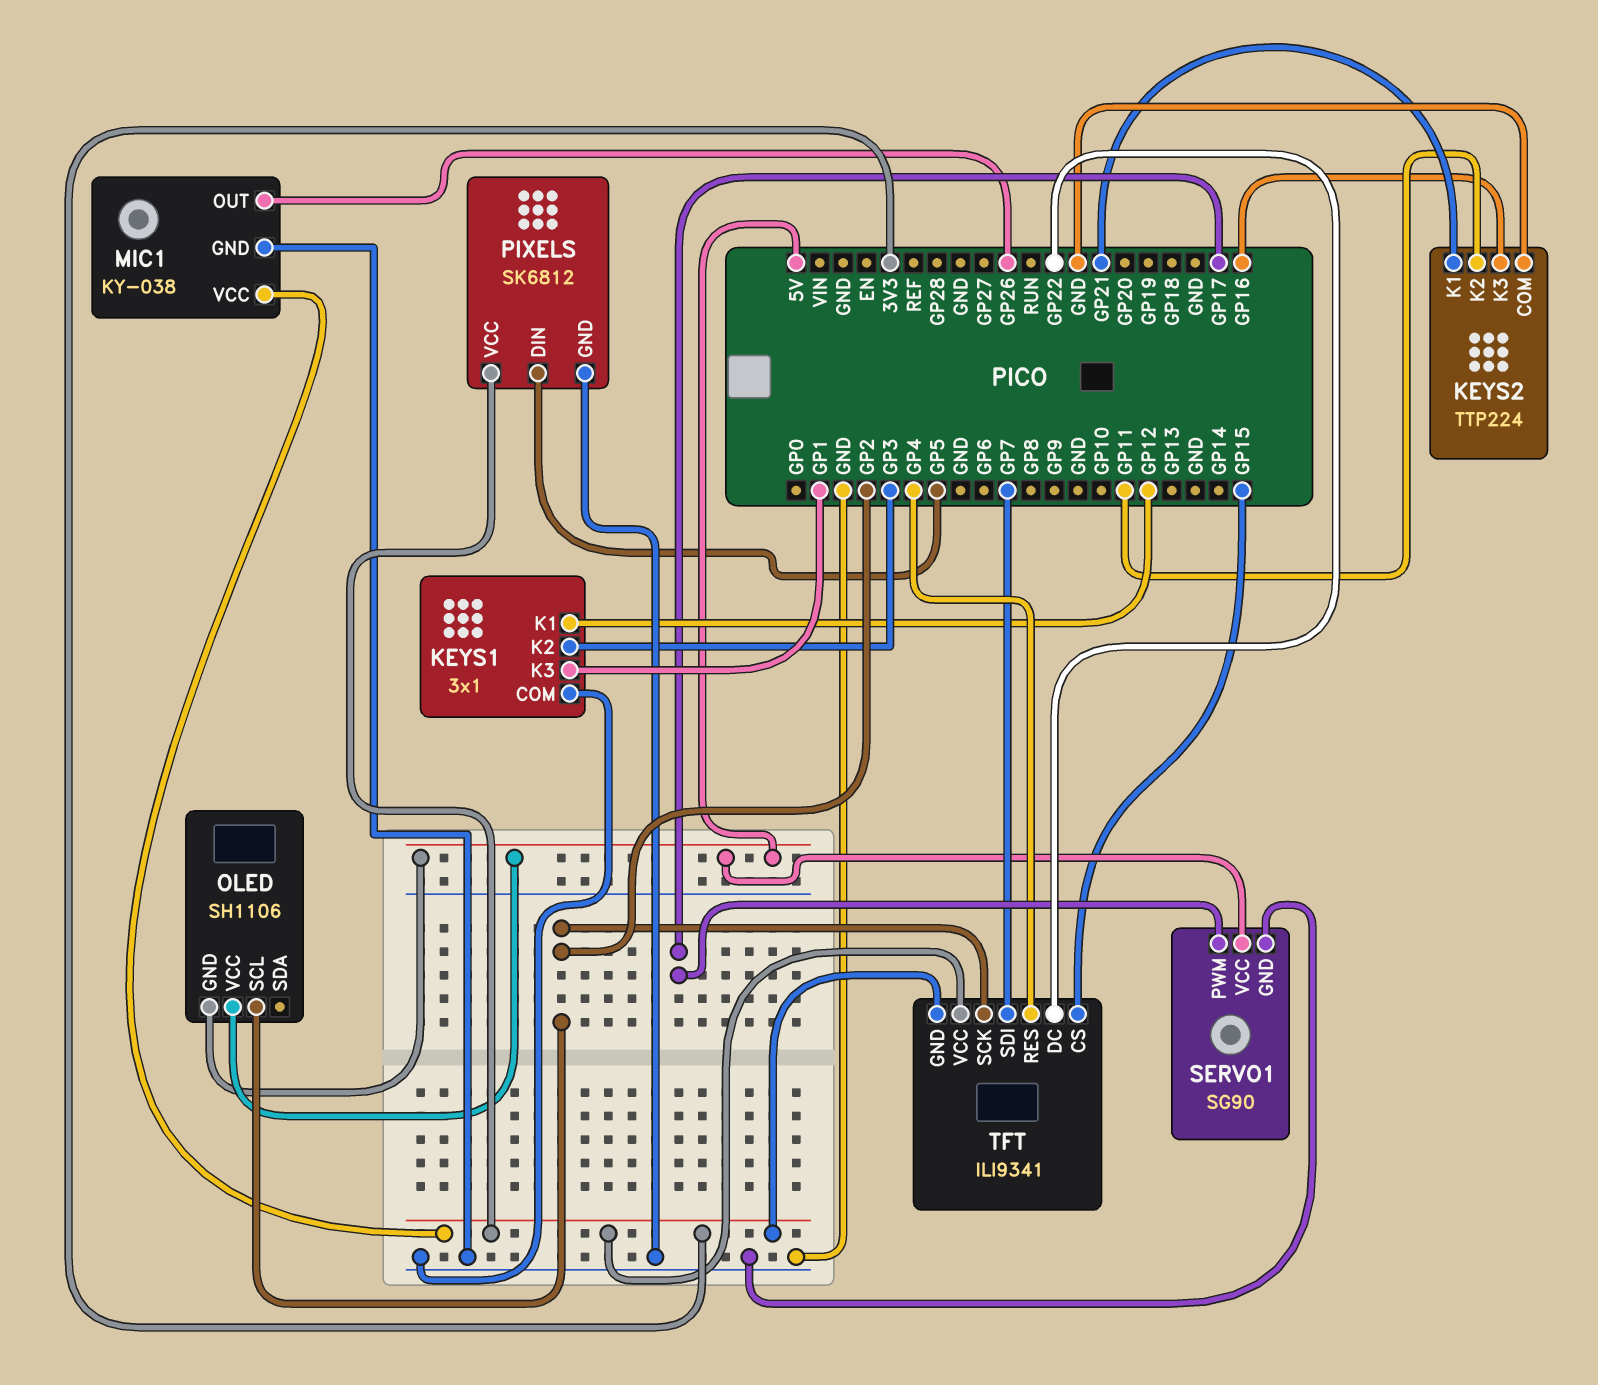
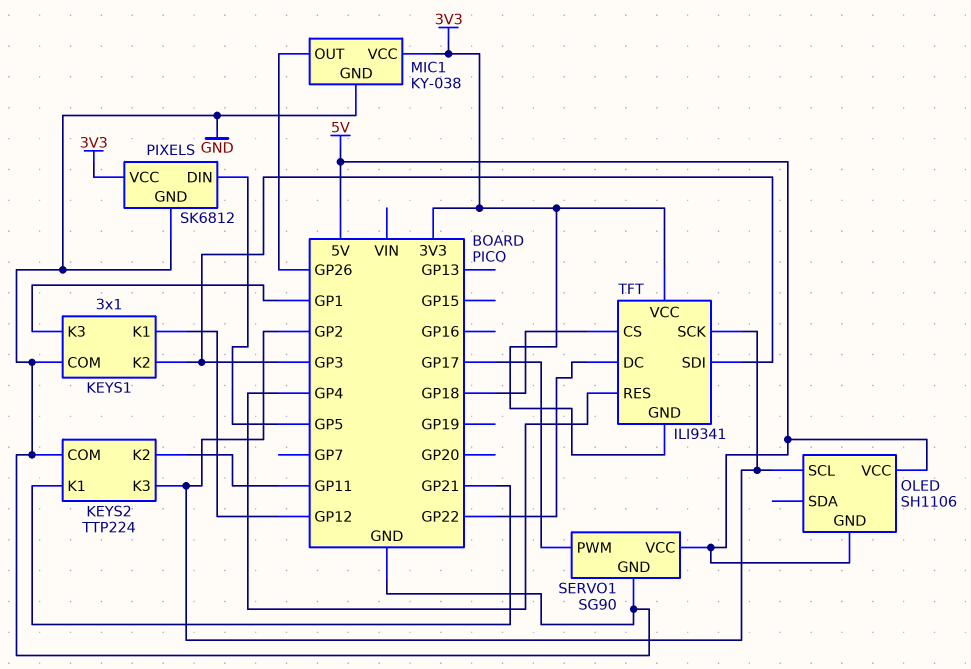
KEYS2 pin K3: GP16 -> GP2
TFT pin CS: GP15 -> GP18
TFT pin SDI: GP7 -> GP3

